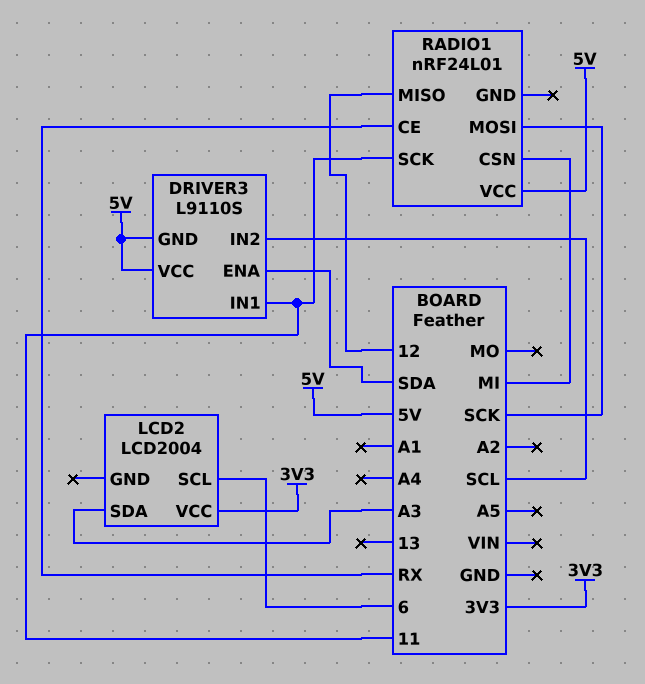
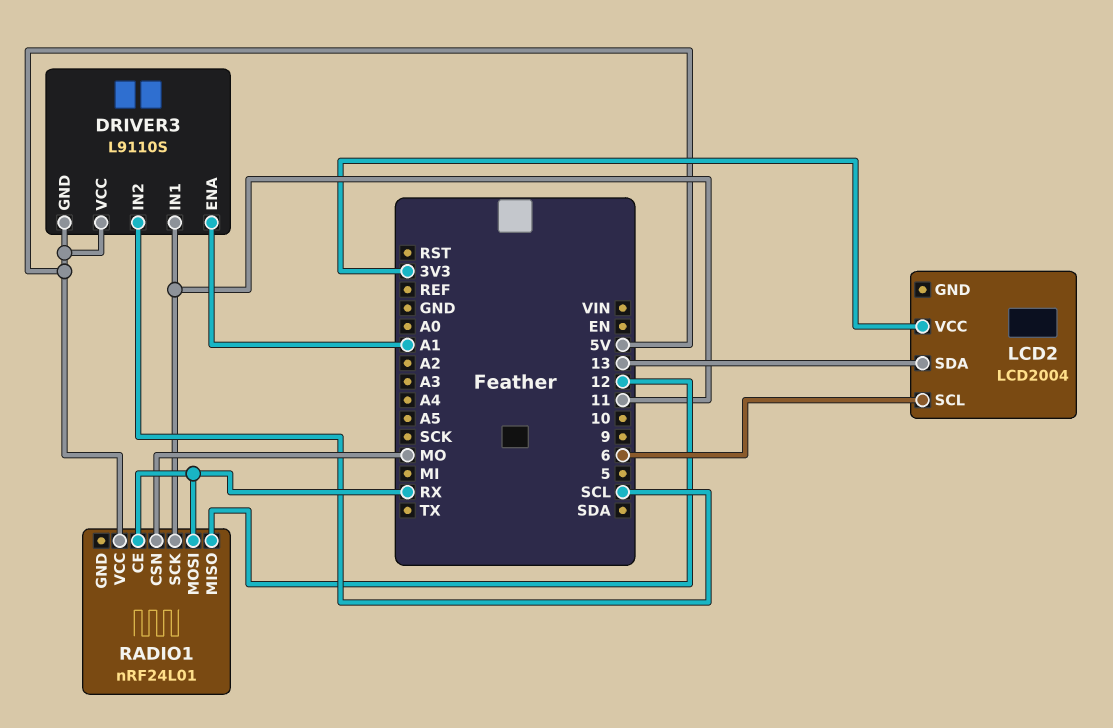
DRIVER3 pin ENA: SDA -> A1
LCD2 pin SDA: A3 -> 13
RADIO1 pin CSN: MI -> MO
RADIO1 pin MOSI: SCK -> RX

